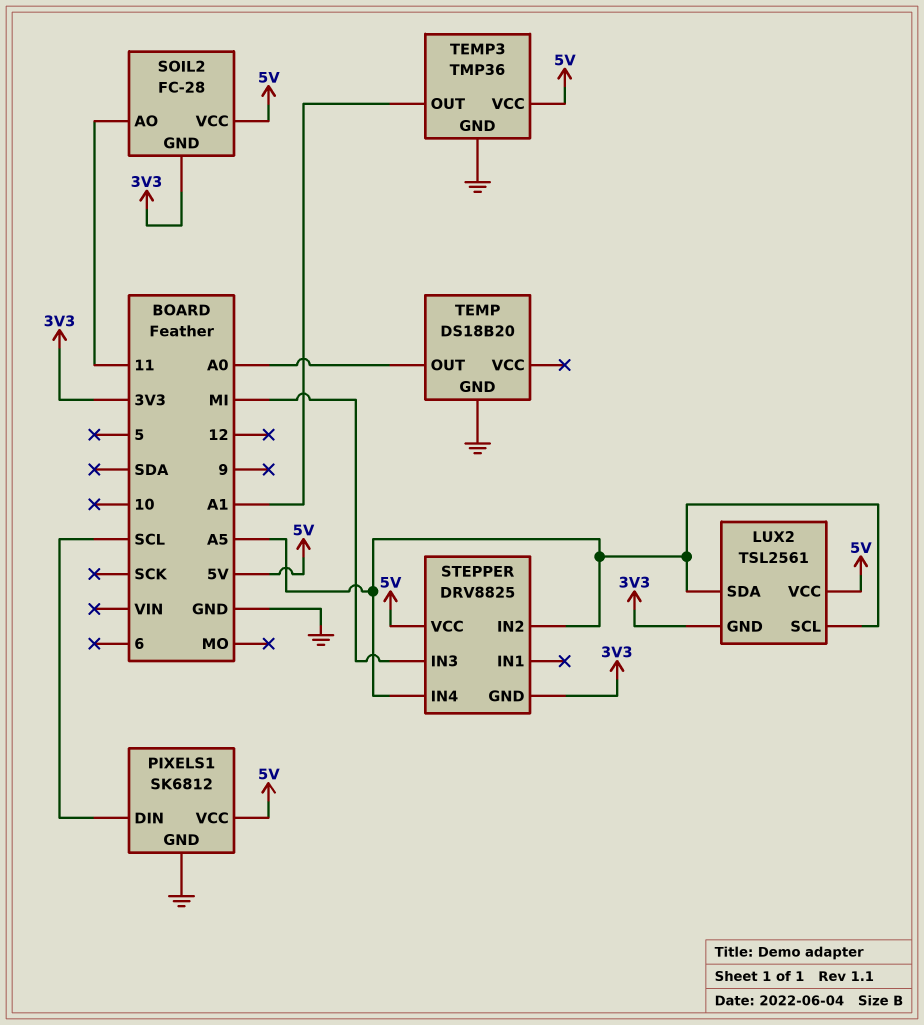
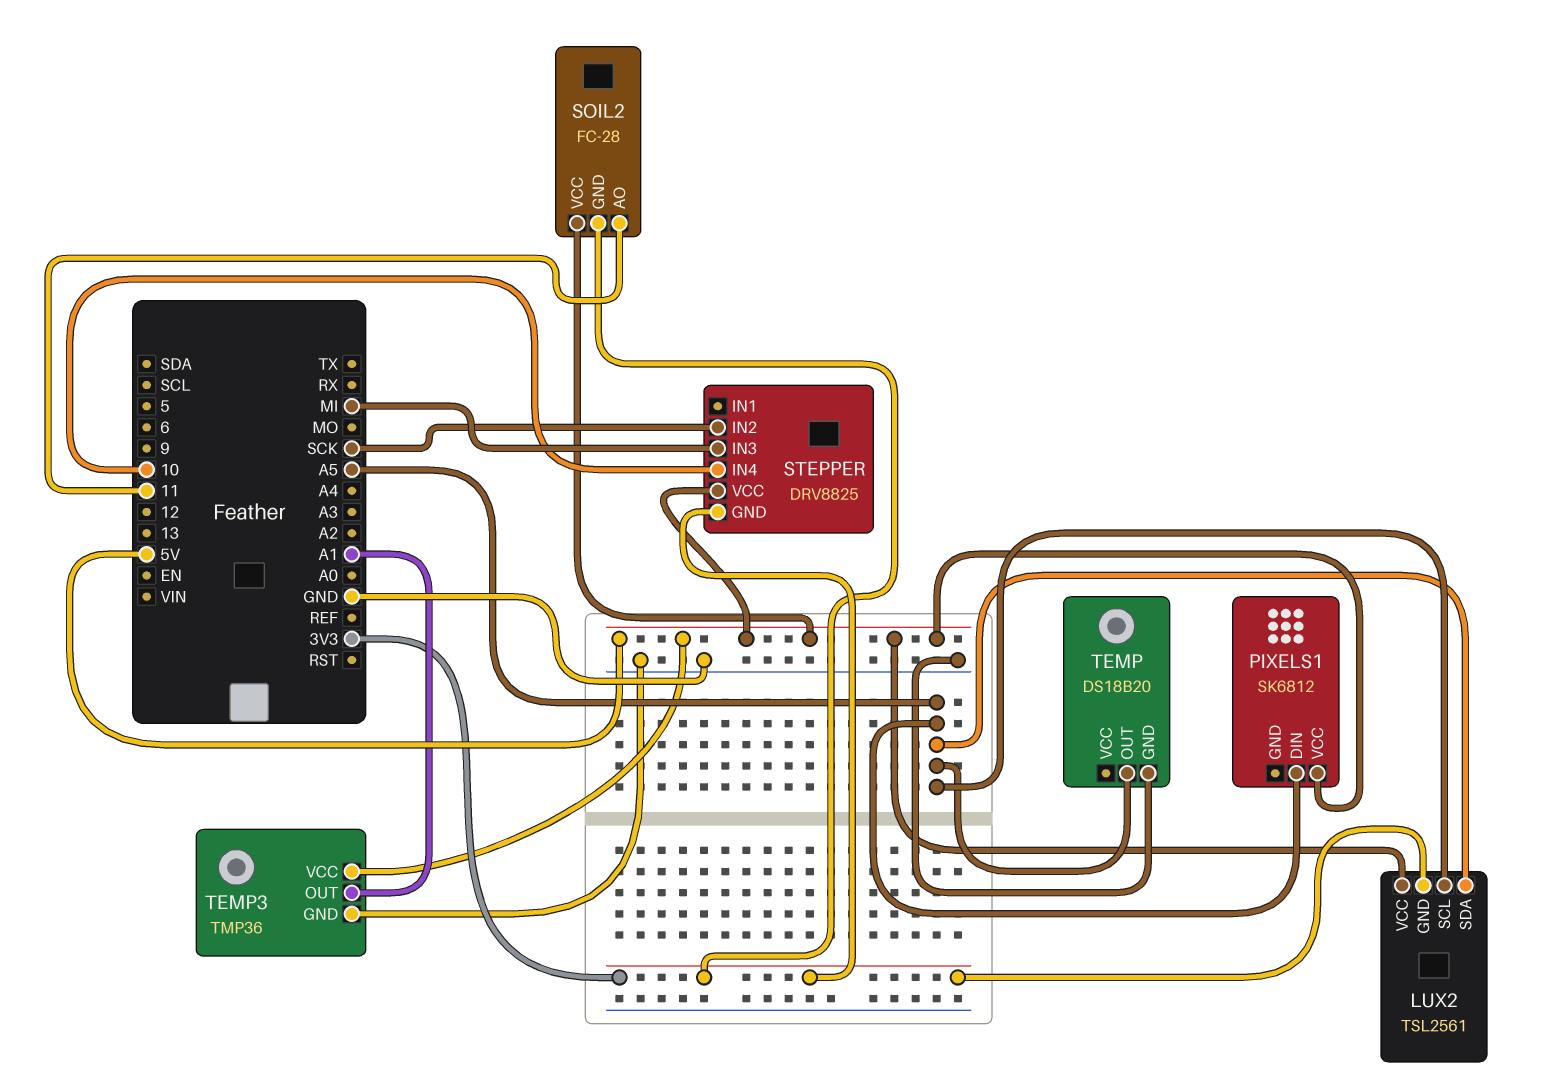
PIXELS1 pin DIN: SCL -> A5
PIXELS1 pin GND: GND -> none
STEPPER pin IN2: A5 -> SCK
STEPPER pin IN4: A5 -> 10
TEMP pin OUT: A0 -> A5

